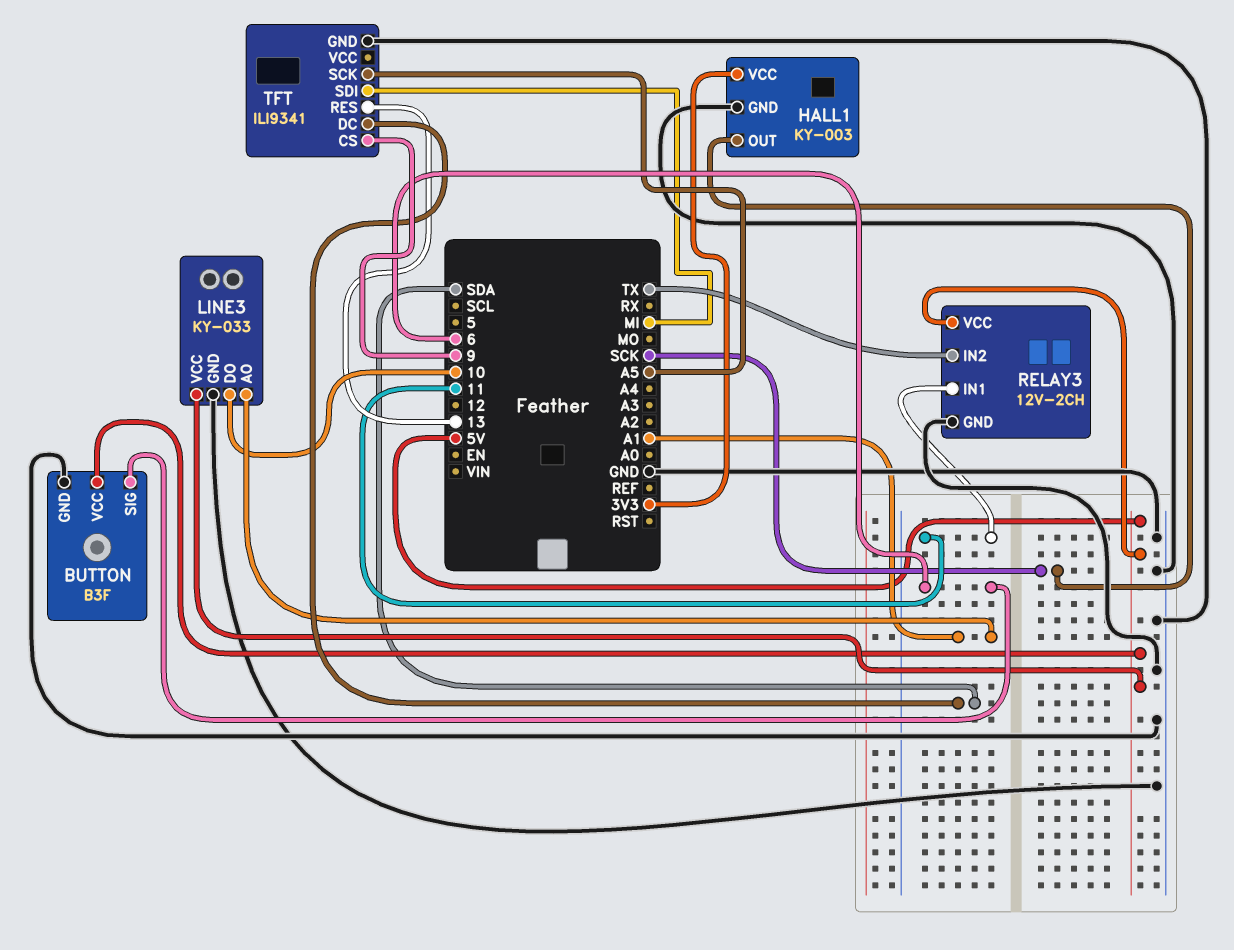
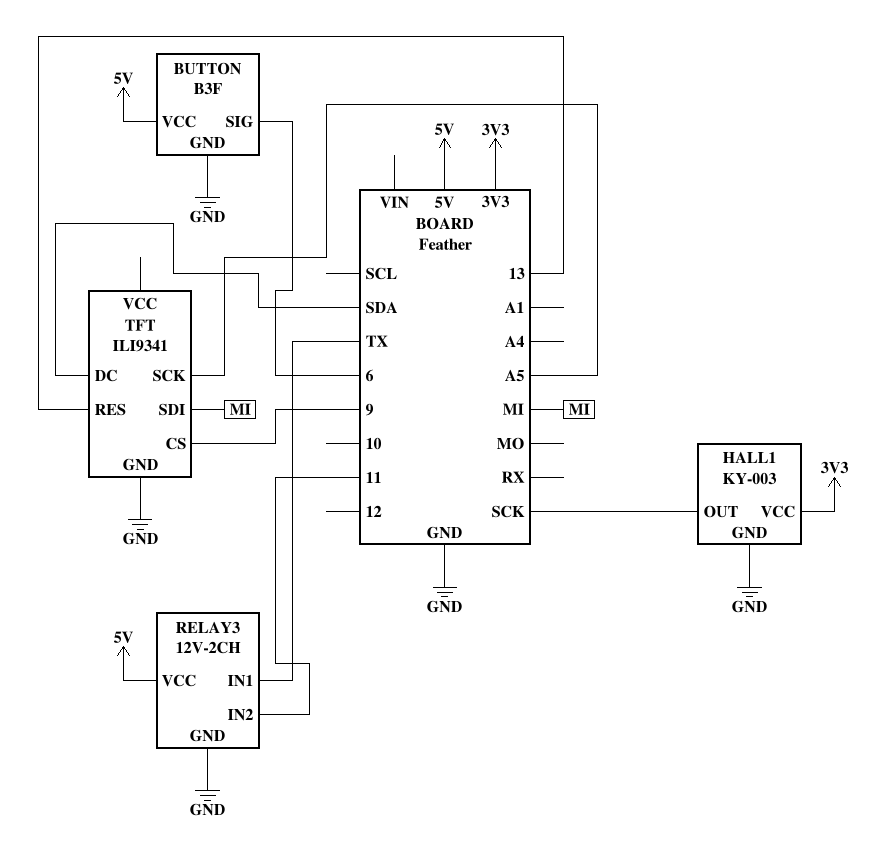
LINE3: KY-033 -> none
LINE3 pin AO: A1 -> none
LINE3 pin DO: 10 -> none
LINE3 pin GND: GND -> none
LINE3 pin VCC: 5V -> none
RELAY3 pin IN1: 11 -> TX
RELAY3 pin IN2: TX -> 11

